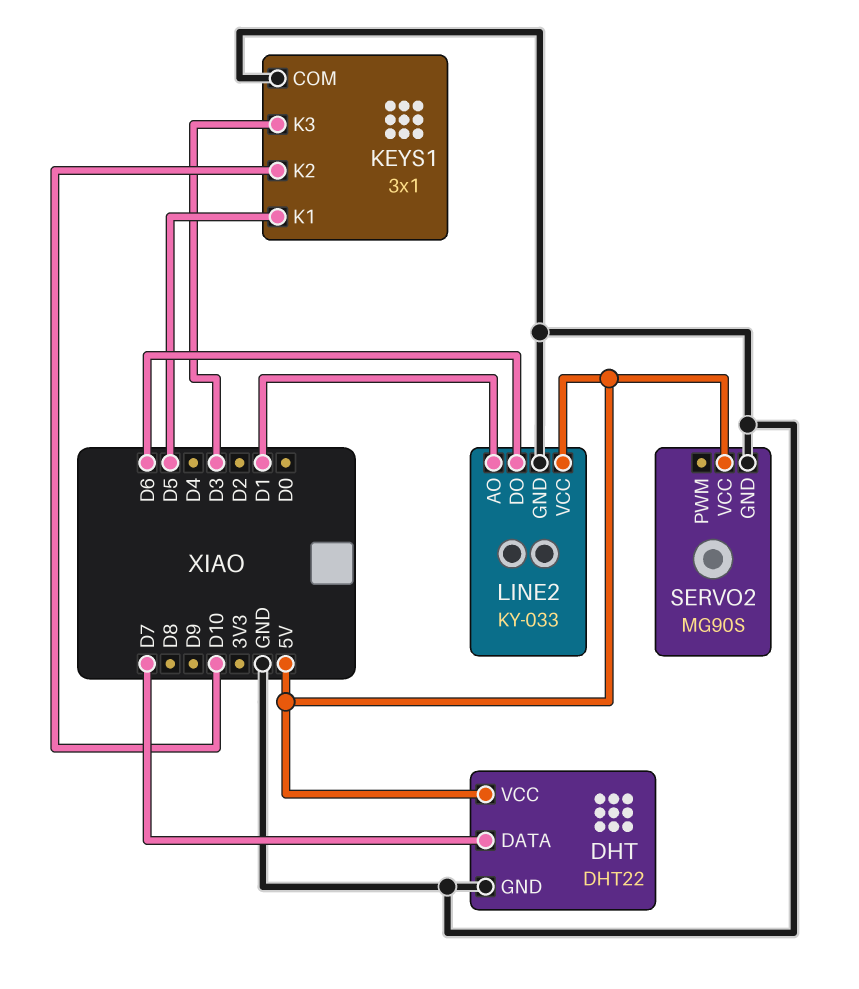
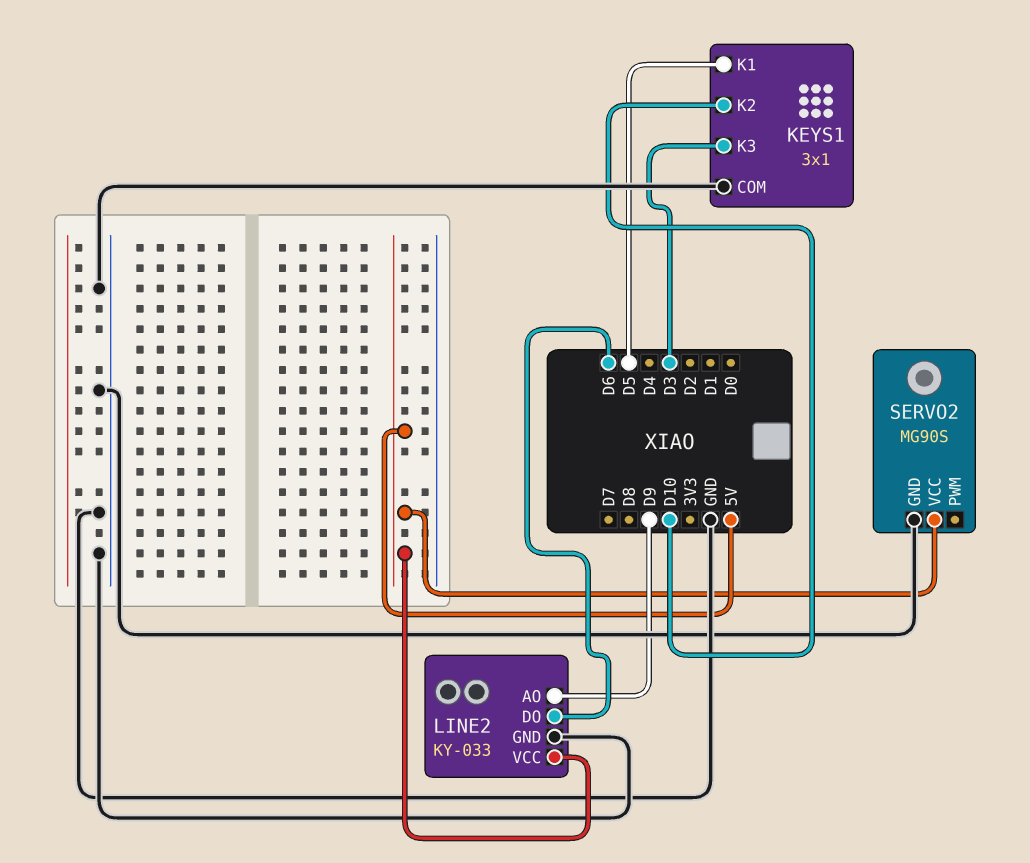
DHT: DHT22 -> none
DHT pin DATA: D7 -> none
DHT pin GND: GND -> none
DHT pin VCC: 5V -> none
LINE2 pin AO: D1 -> D9

